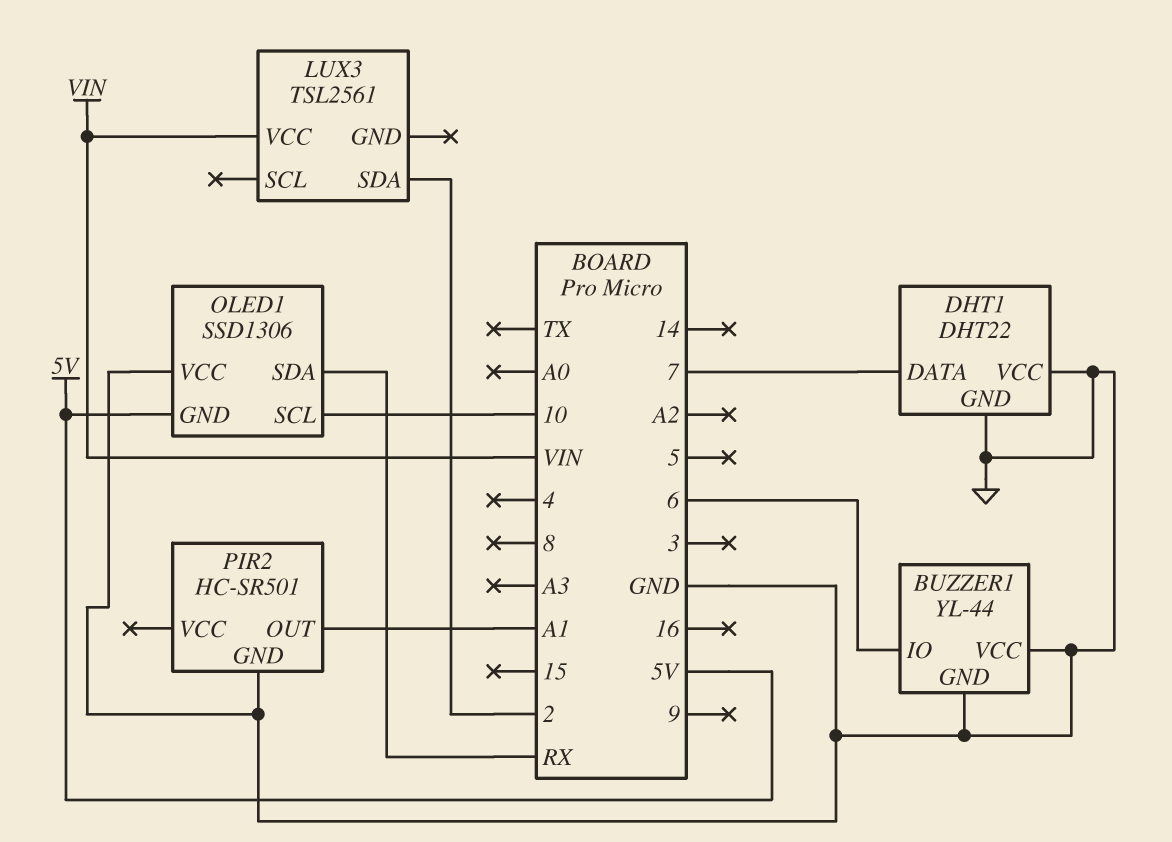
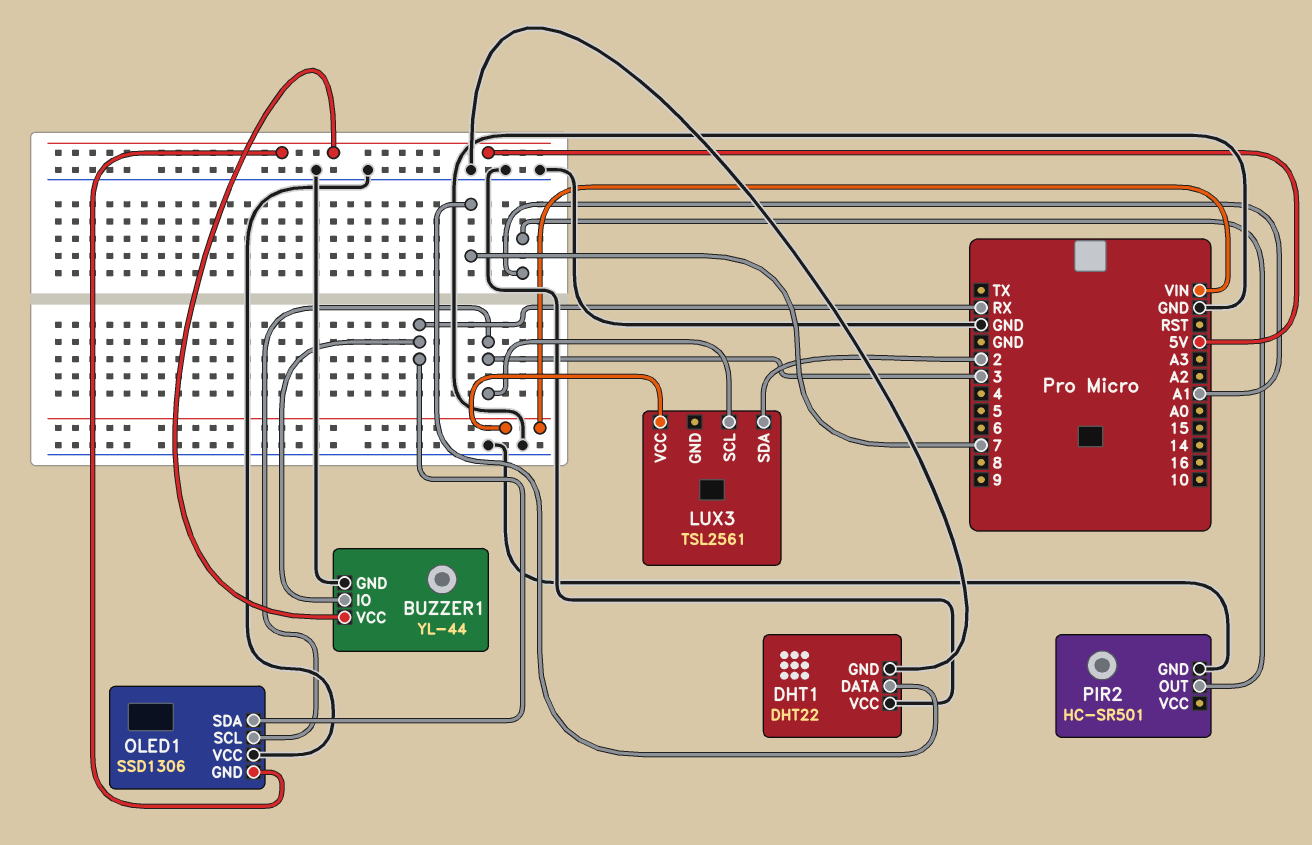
BUZZER1 pin IO: 6 -> RX
BUZZER1 pin VCC: GND -> 5V
LUX3 pin SCL: none -> 3
OLED1 pin SCL: 10 -> 3

